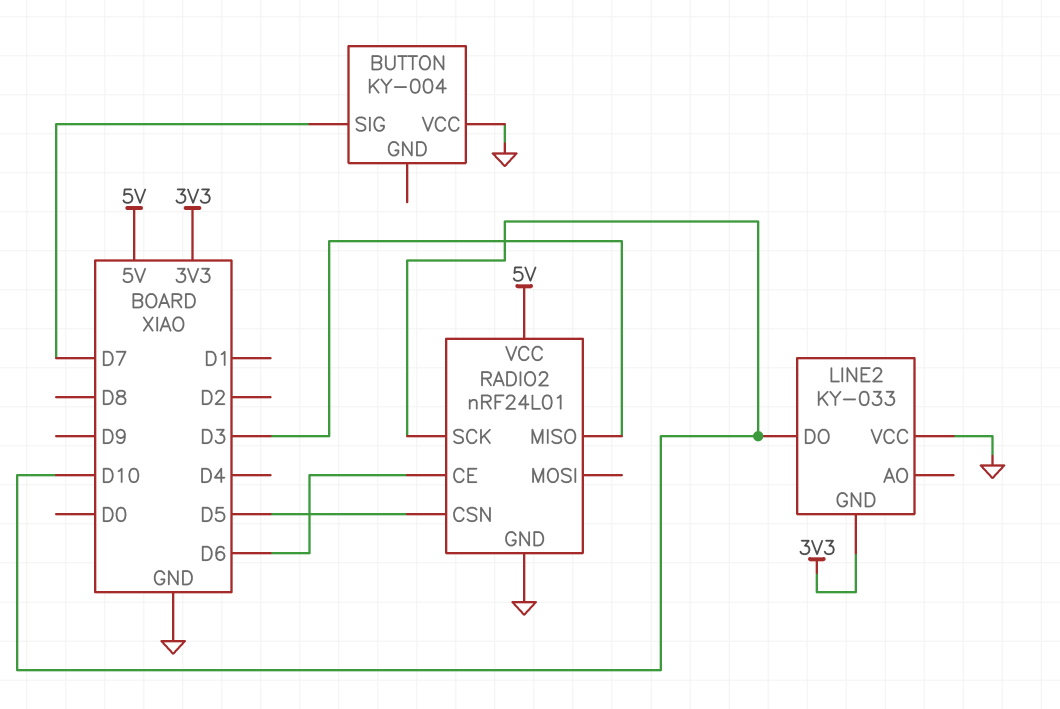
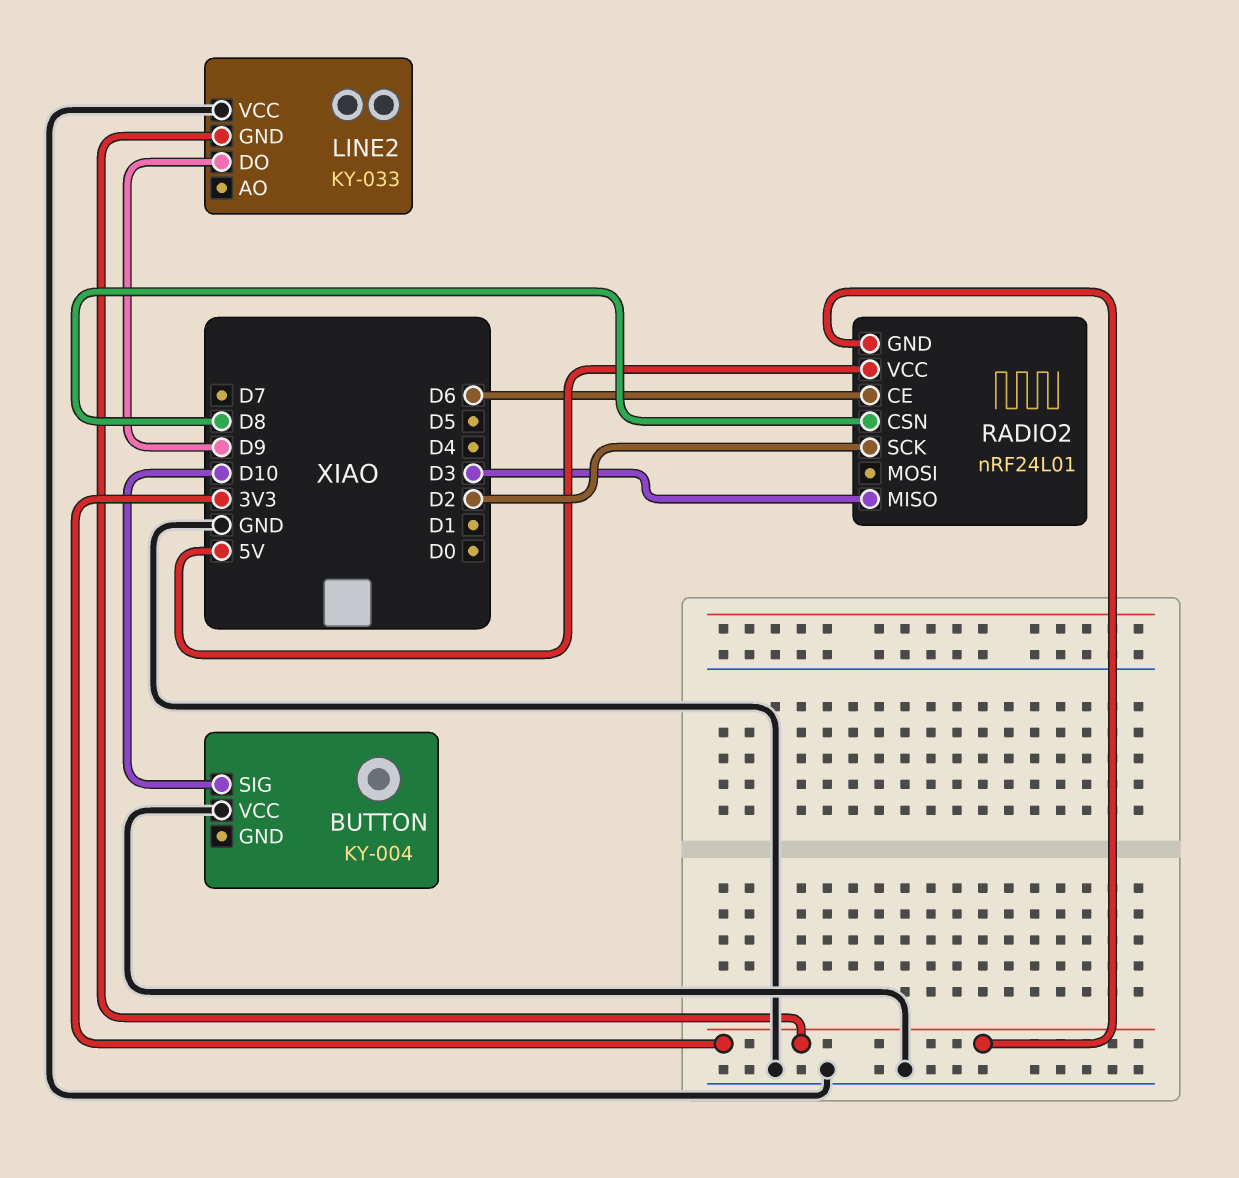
BUTTON pin SIG: D7 -> D10
LINE2 pin DO: D10 -> D9
RADIO2 pin CSN: D5 -> D8
RADIO2 pin GND: GND -> 3V3
RADIO2 pin SCK: D10 -> D2

